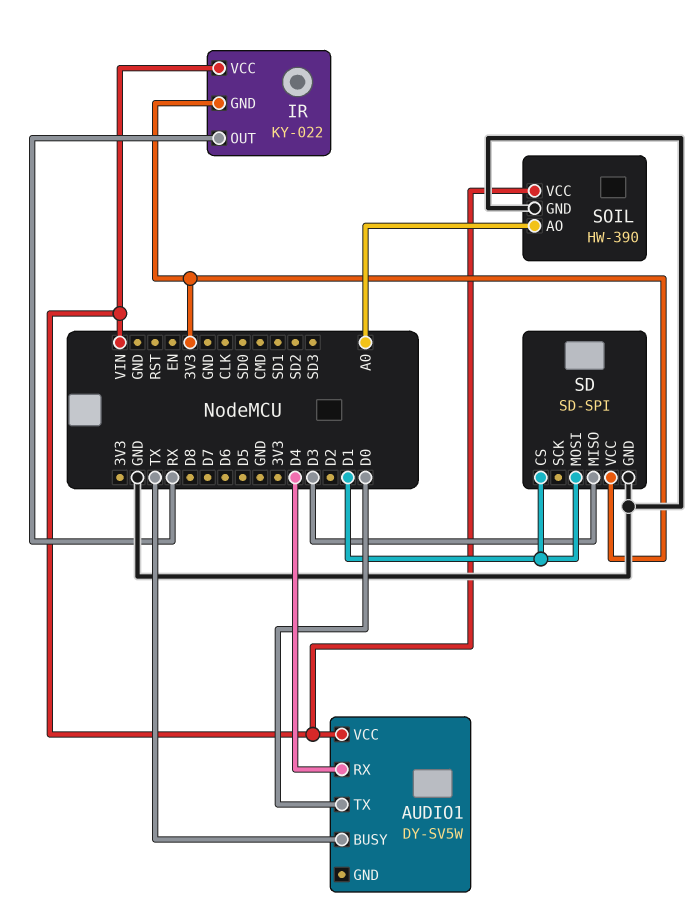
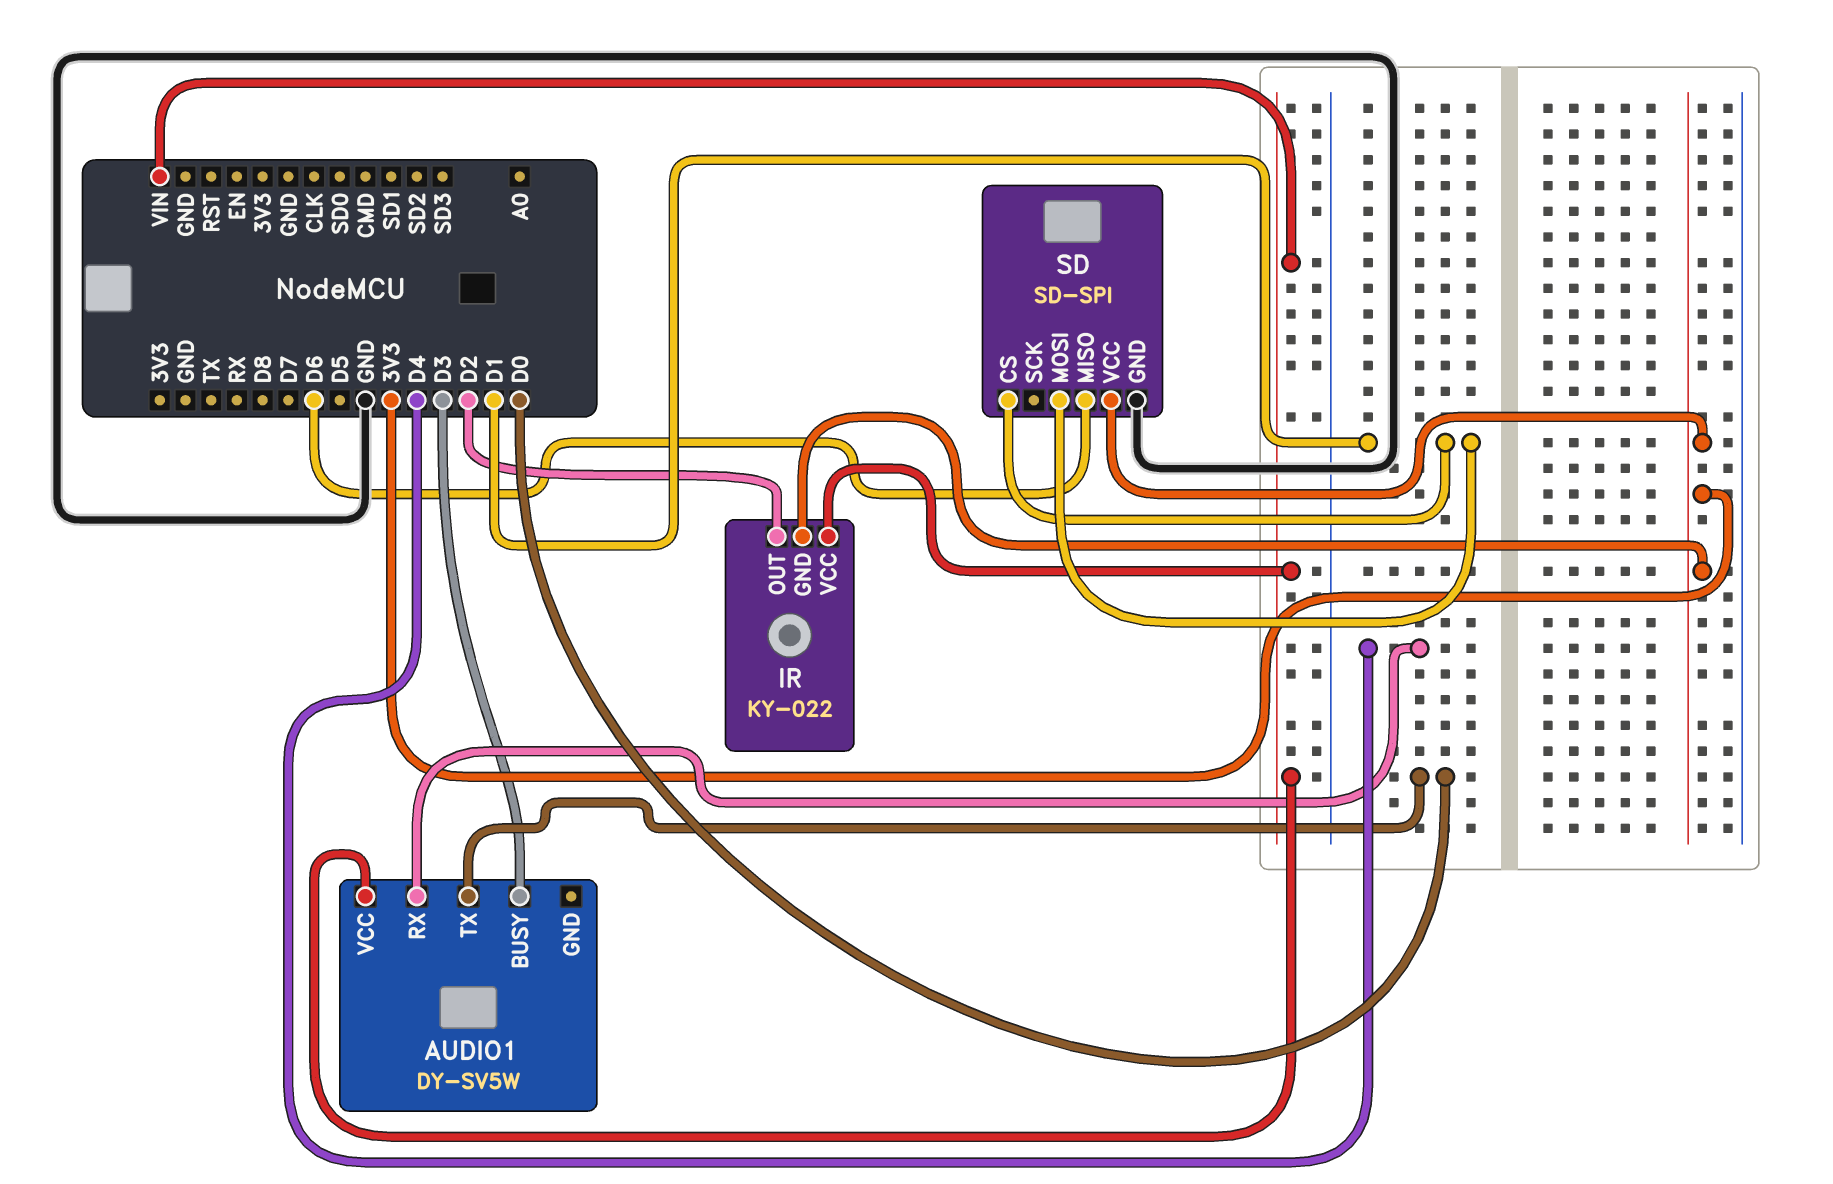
AUDIO1 pin BUSY: TX -> D3
IR pin OUT: RX -> D2
SD pin MISO: D3 -> D6
SOIL: HW-390 -> none
SOIL pin AO: A0 -> none
SOIL pin GND: GND -> none
SOIL pin VCC: VIN -> none

